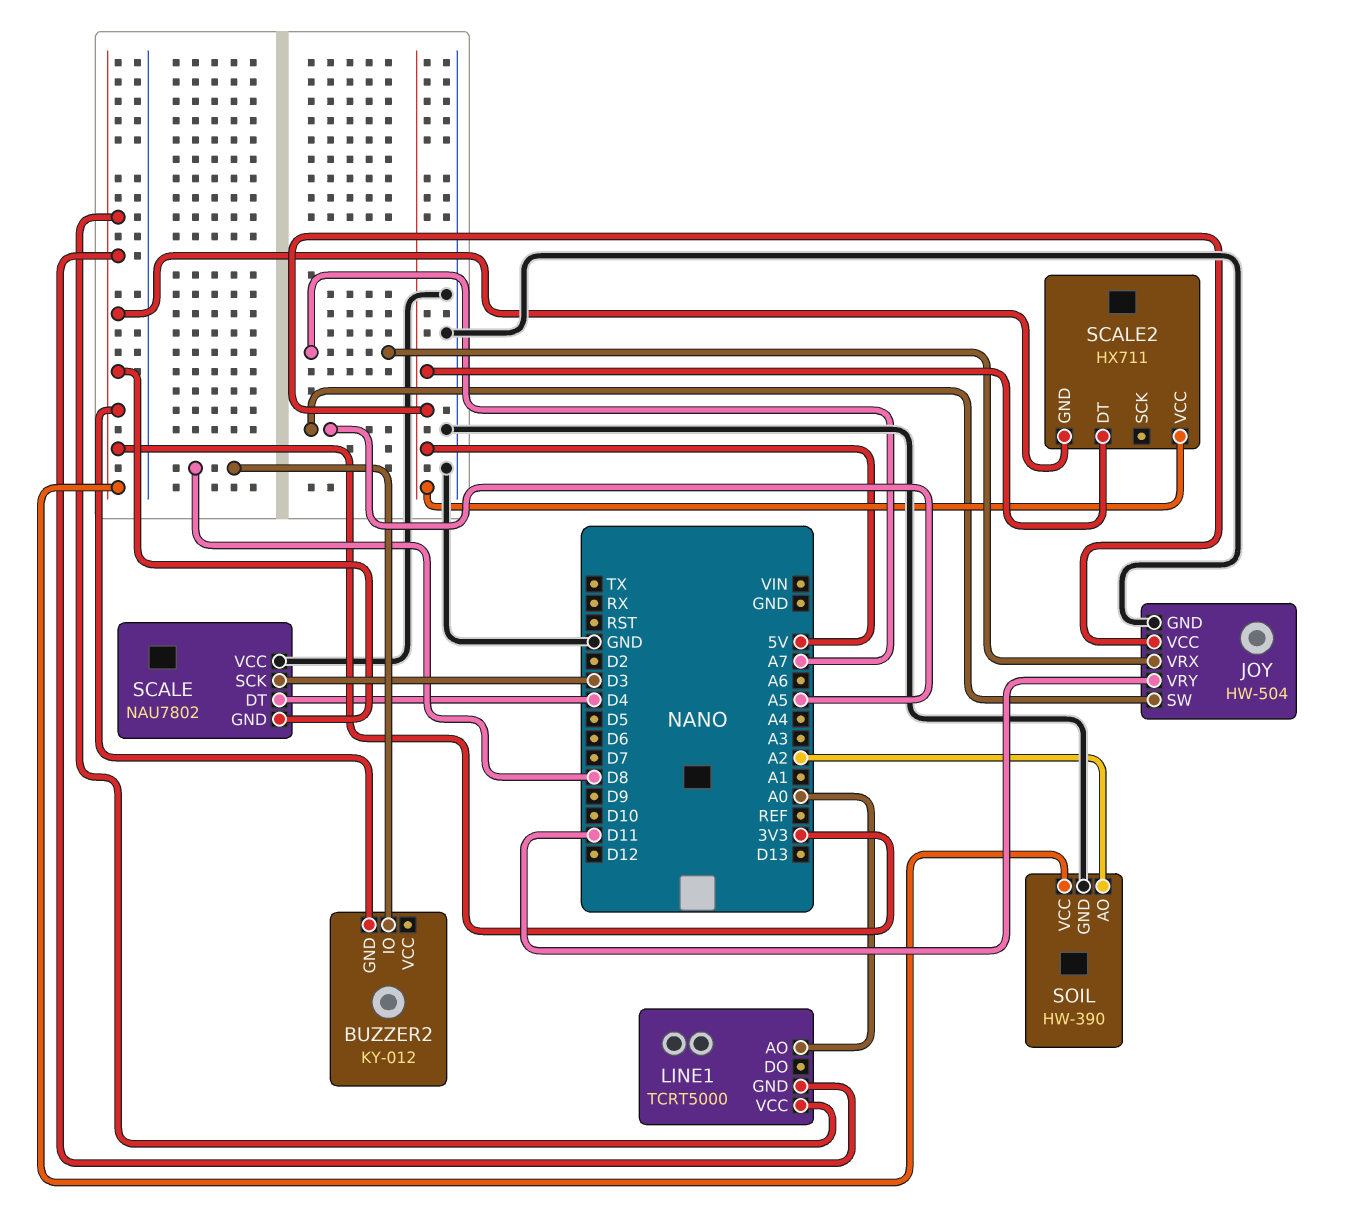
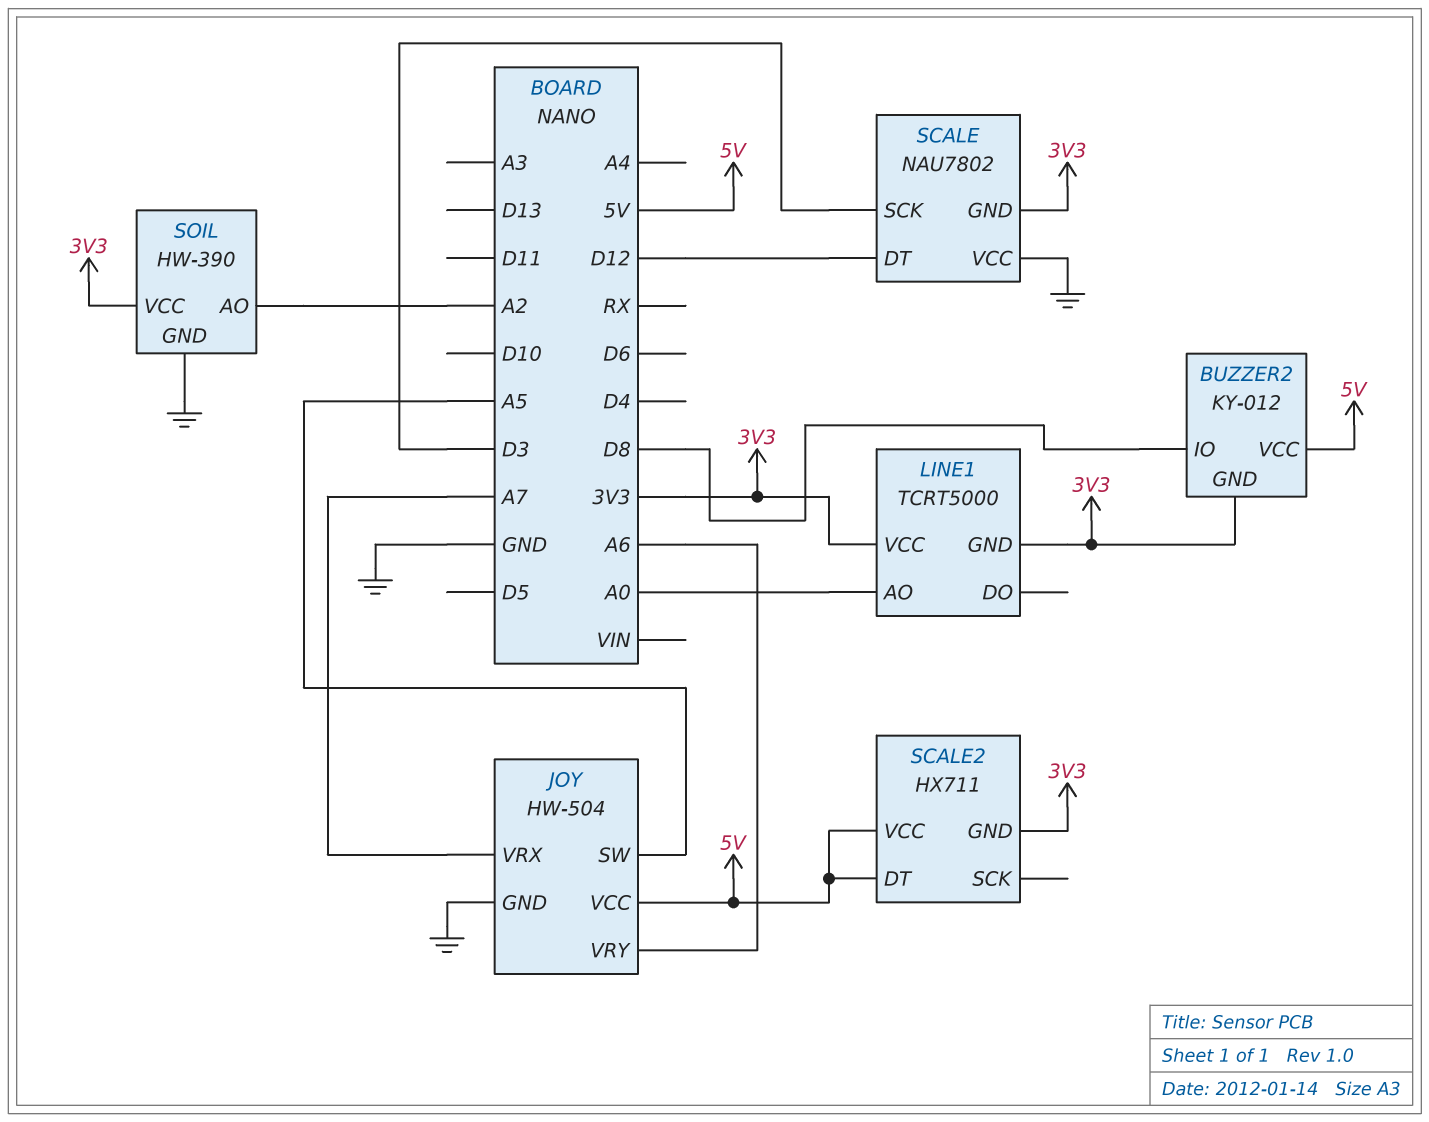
BUZZER2 pin VCC: none -> 5V
JOY pin VRY: D11 -> A6
SCALE pin DT: D4 -> D12

